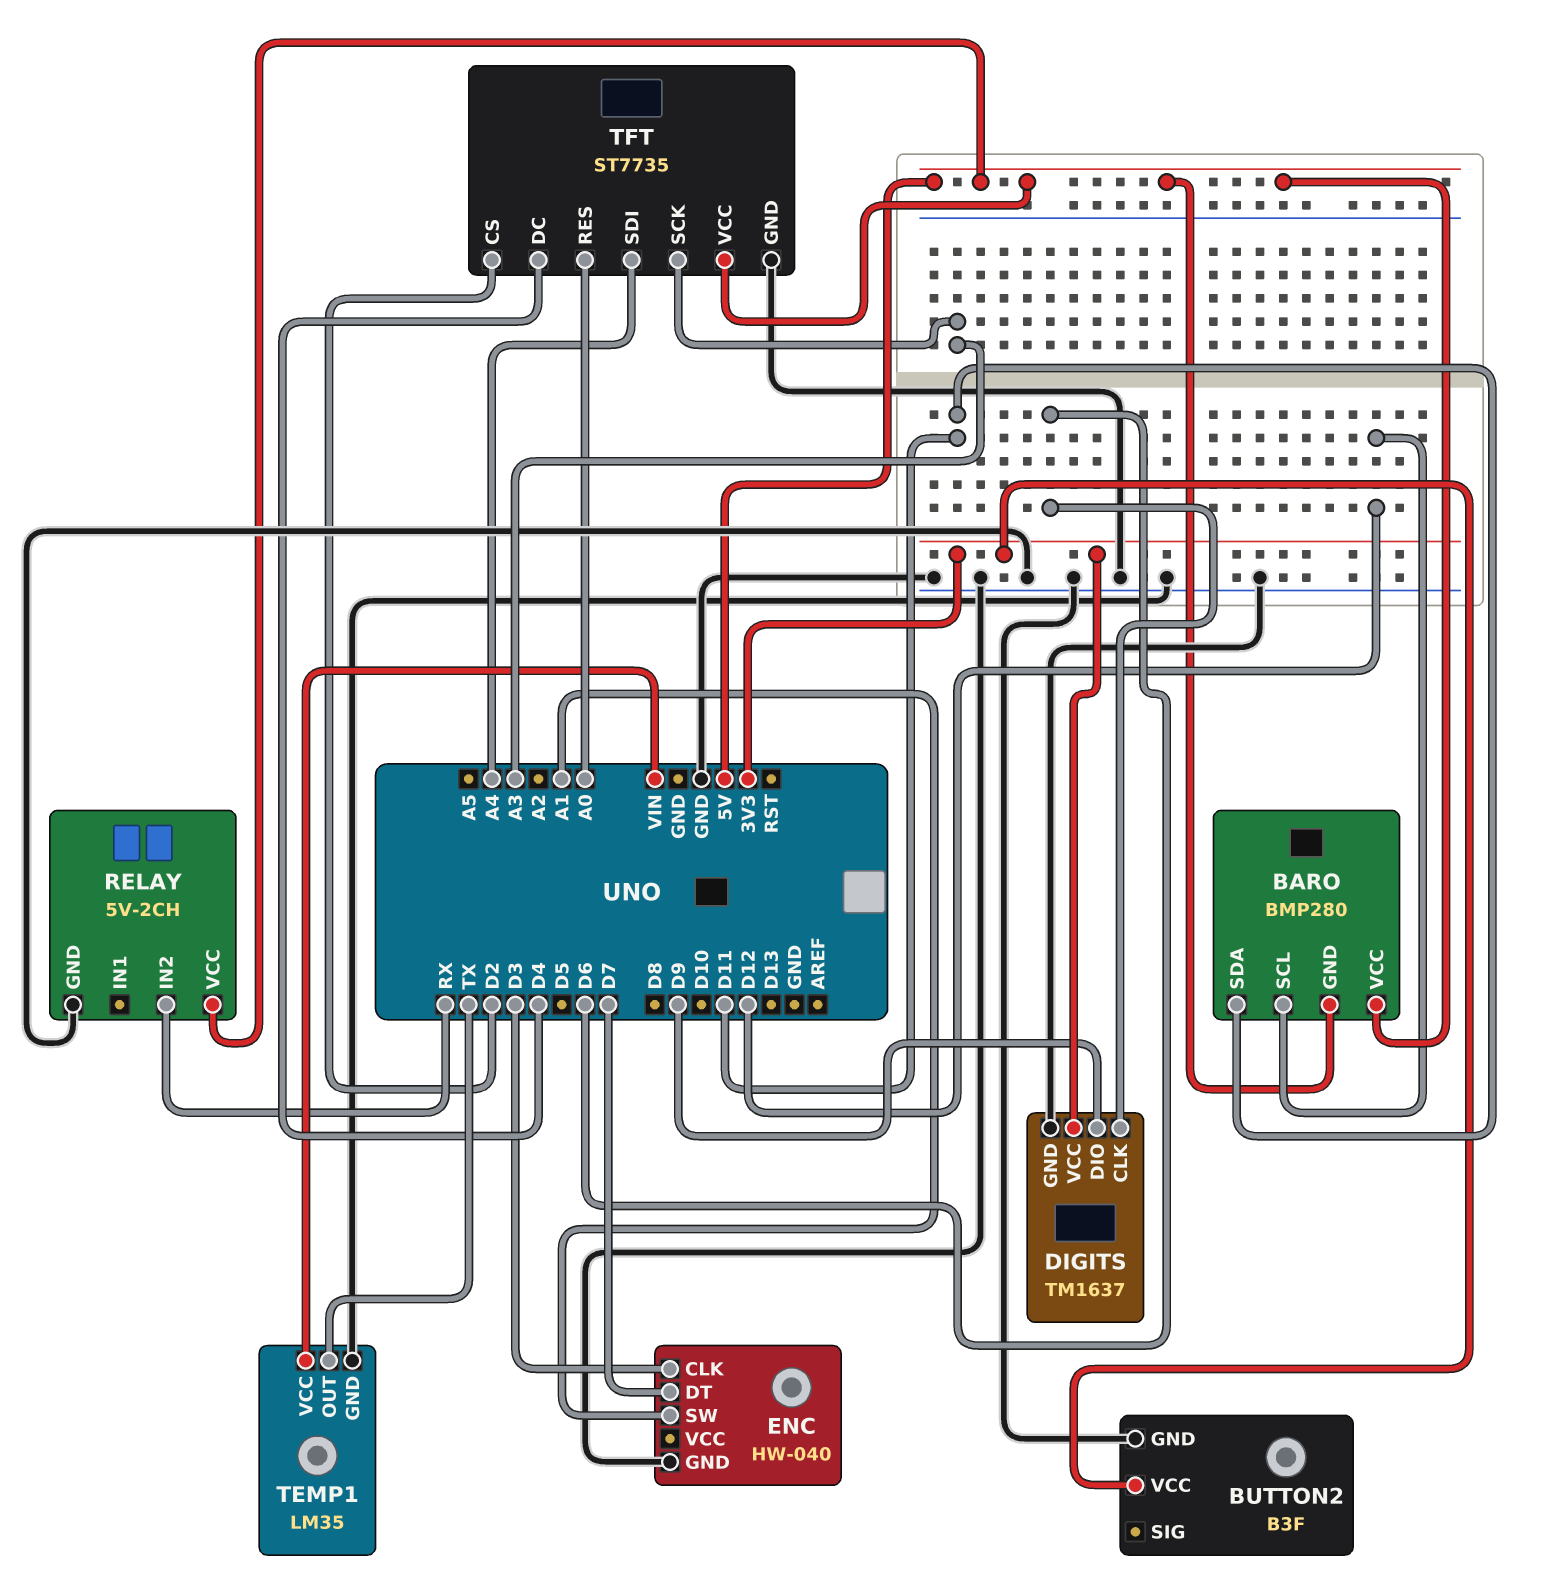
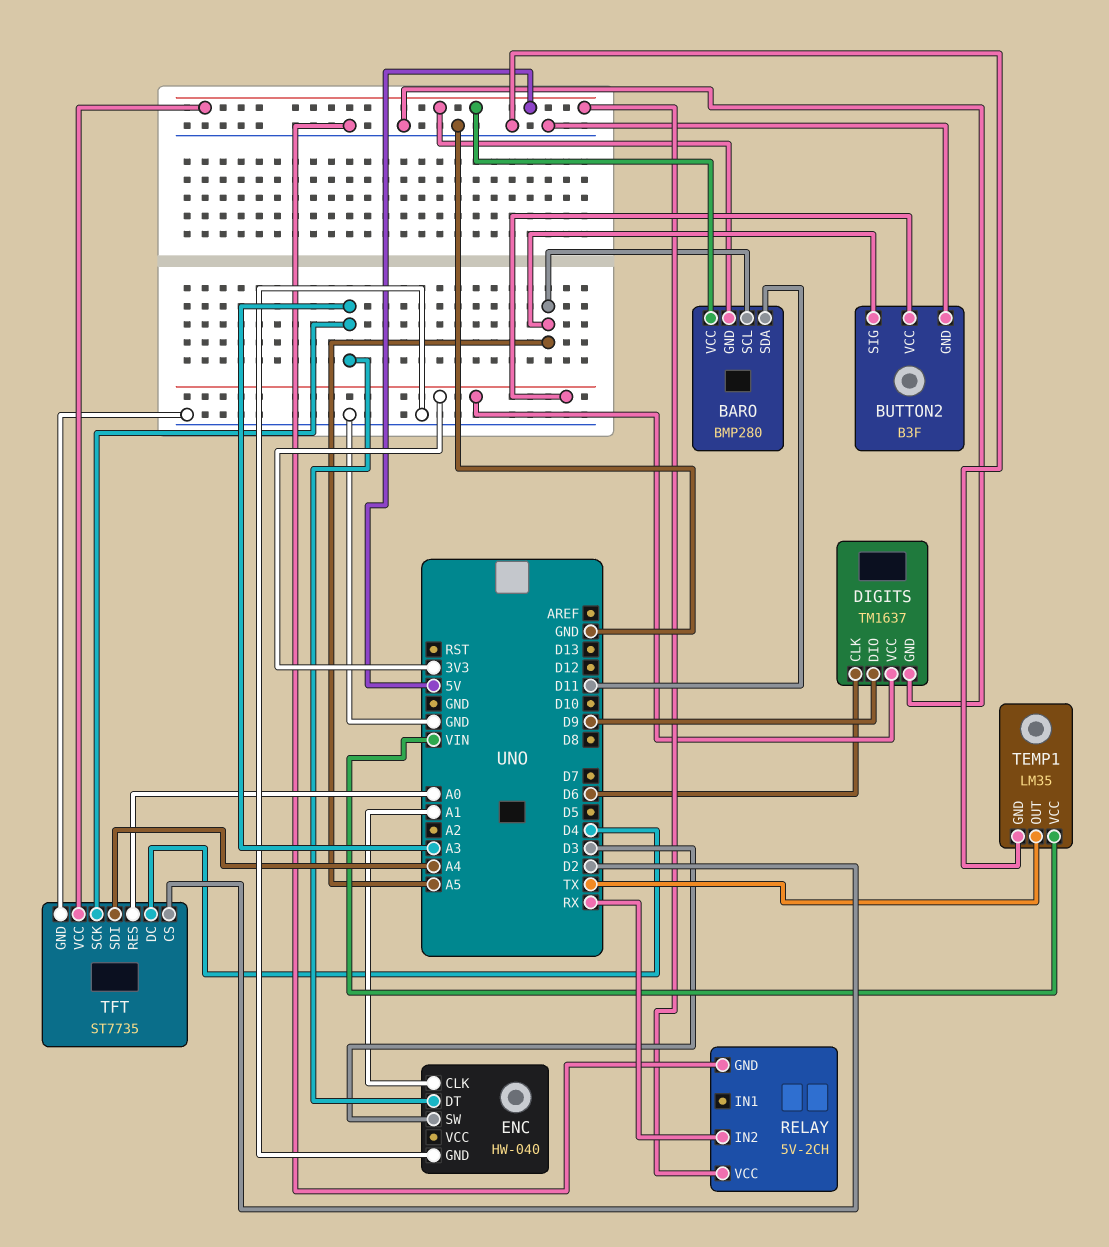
BARO pin SCL: D12 -> A5
BUTTON2 pin SIG: none -> A5
ENC pin CLK: D3 -> A1
ENC pin DT: D7 -> A3
ENC pin SW: A1 -> D3

